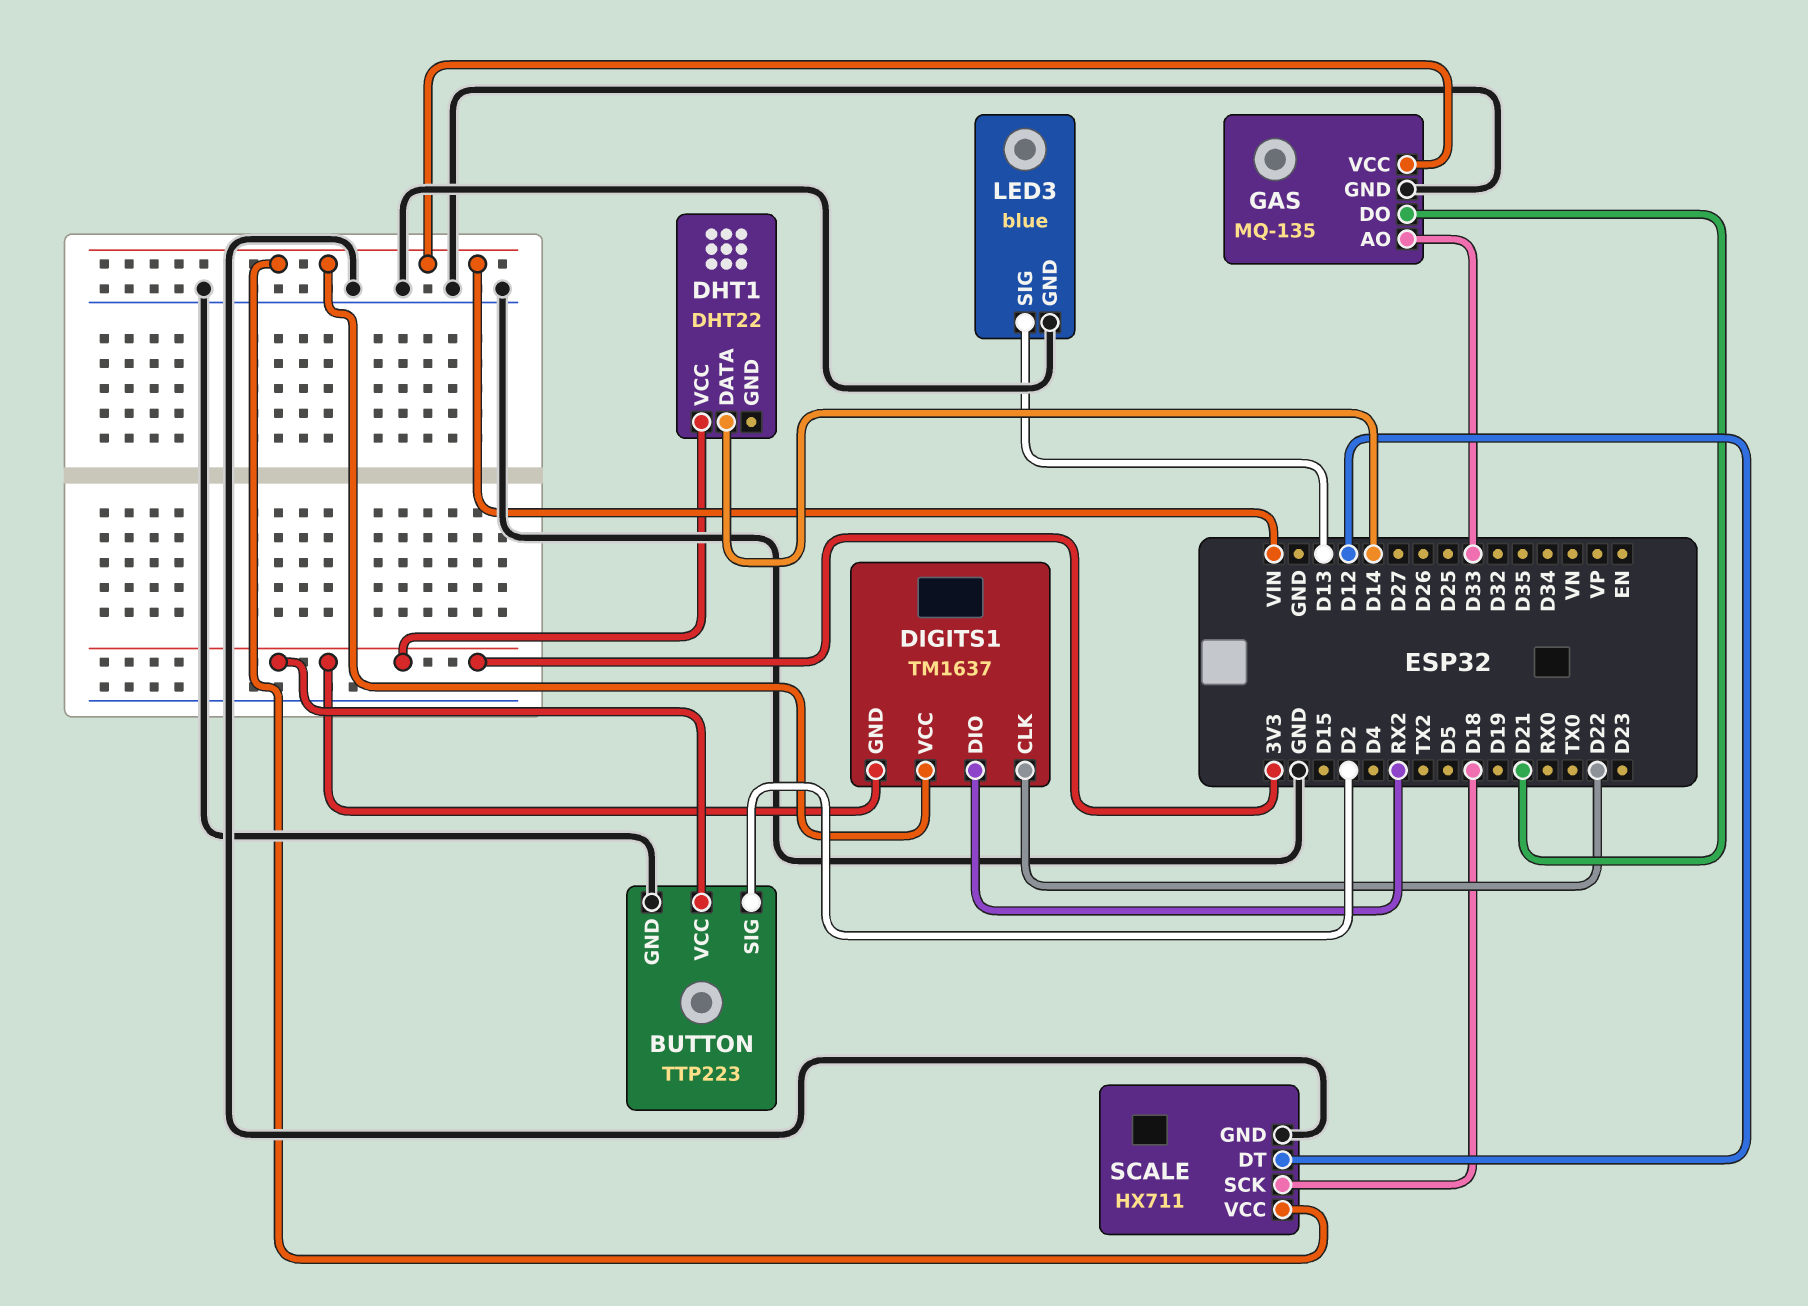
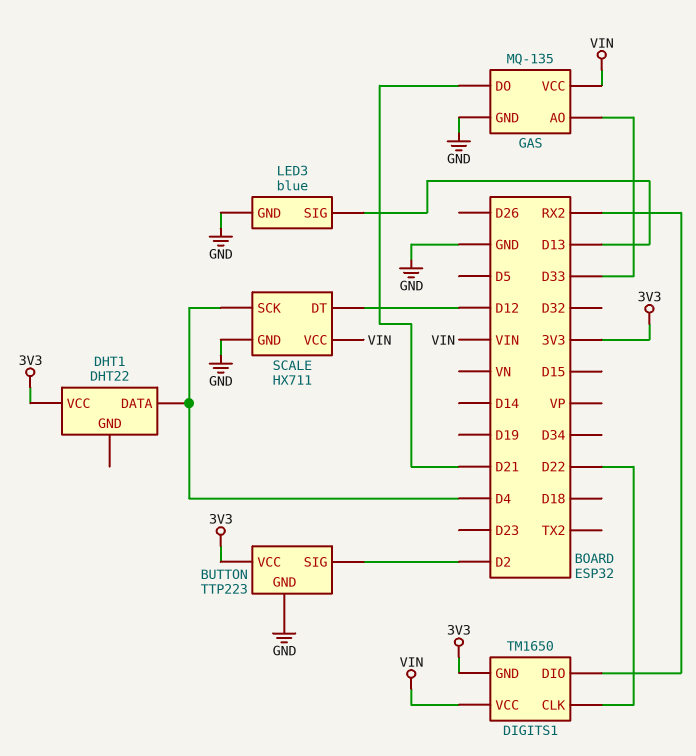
DHT1 pin DATA: D14 -> D4
DIGITS1: TM1637 -> TM1650
SCALE pin SCK: D18 -> D4

